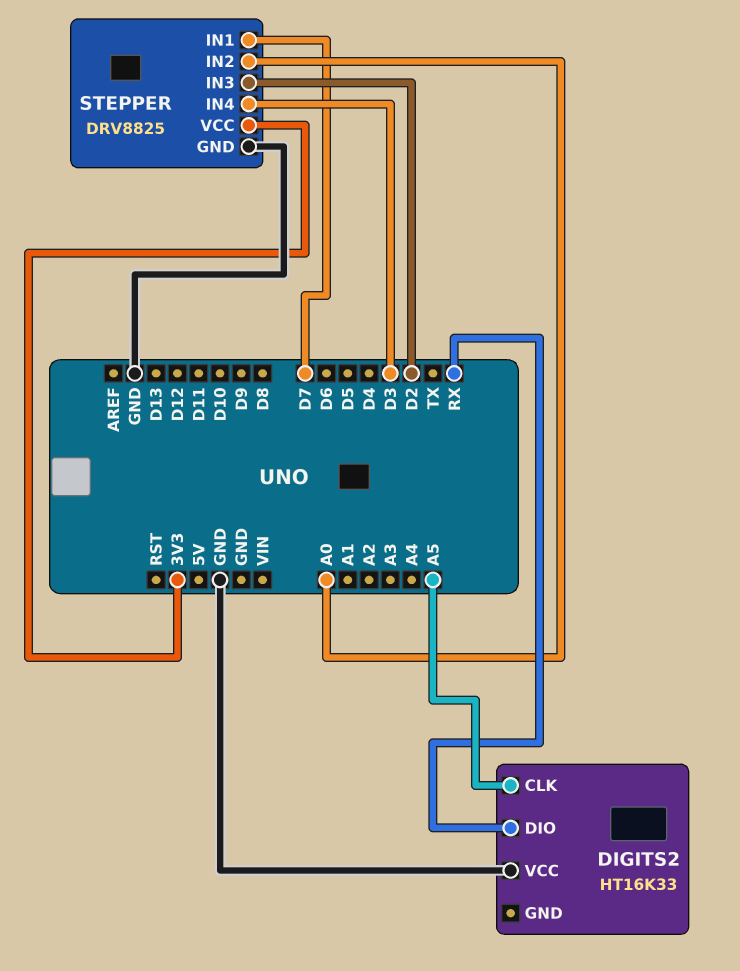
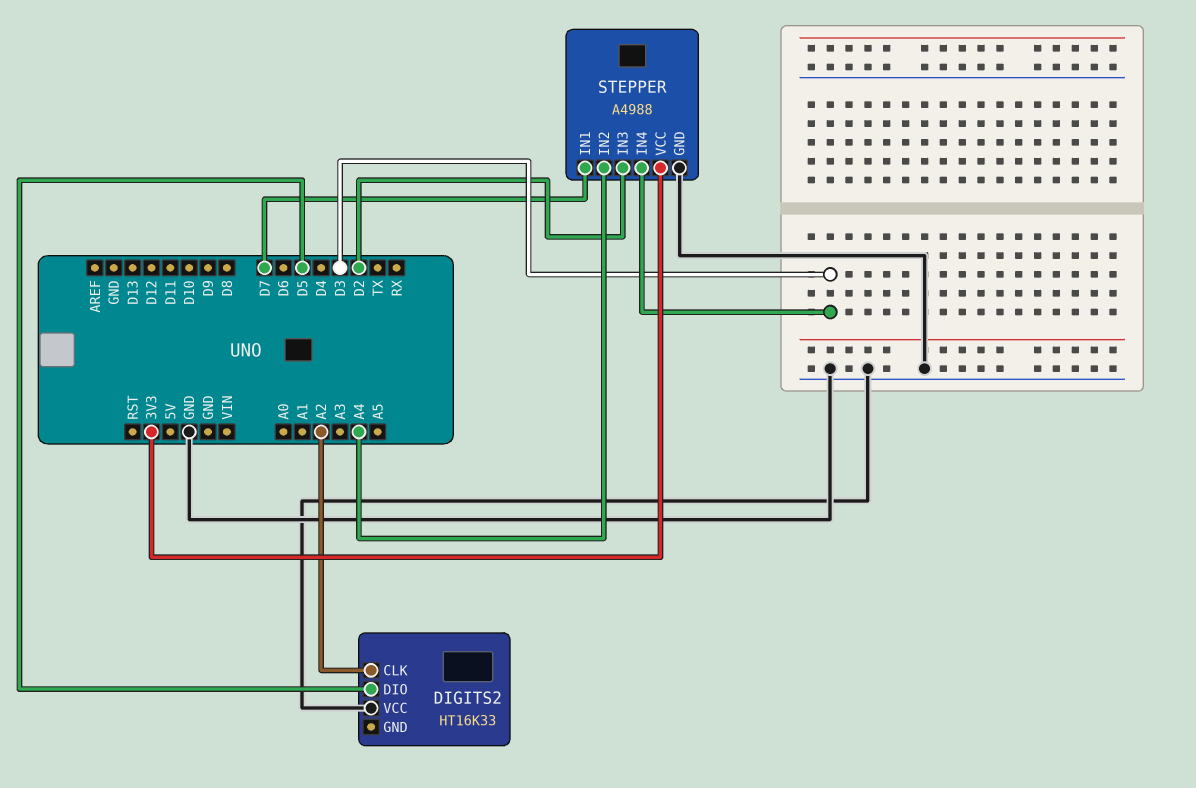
DIGITS2 pin CLK: A5 -> A2
DIGITS2 pin DIO: RX -> D5
STEPPER: DRV8825 -> A4988
STEPPER pin IN2: A0 -> A4

